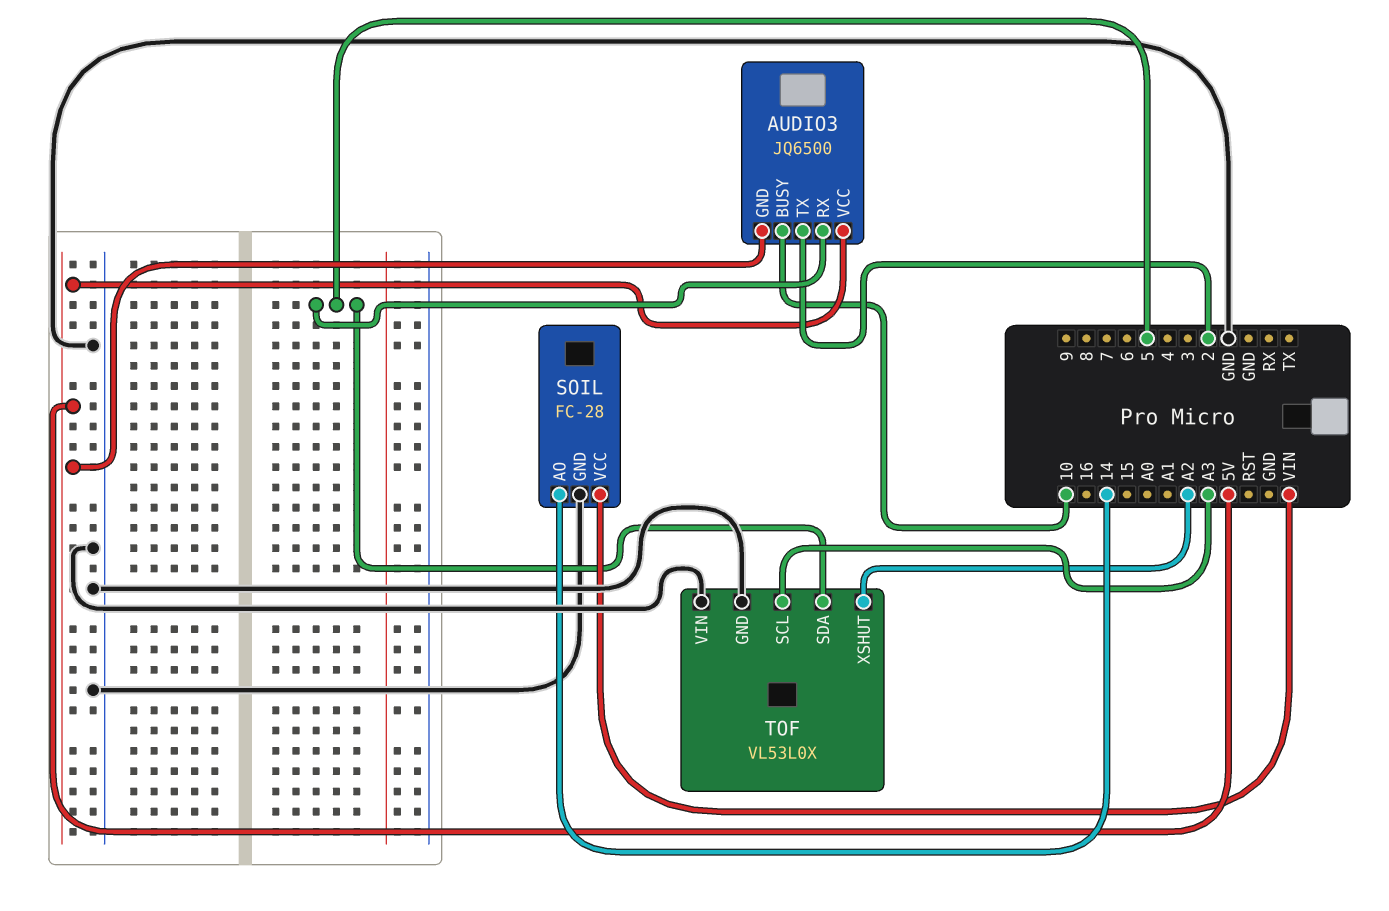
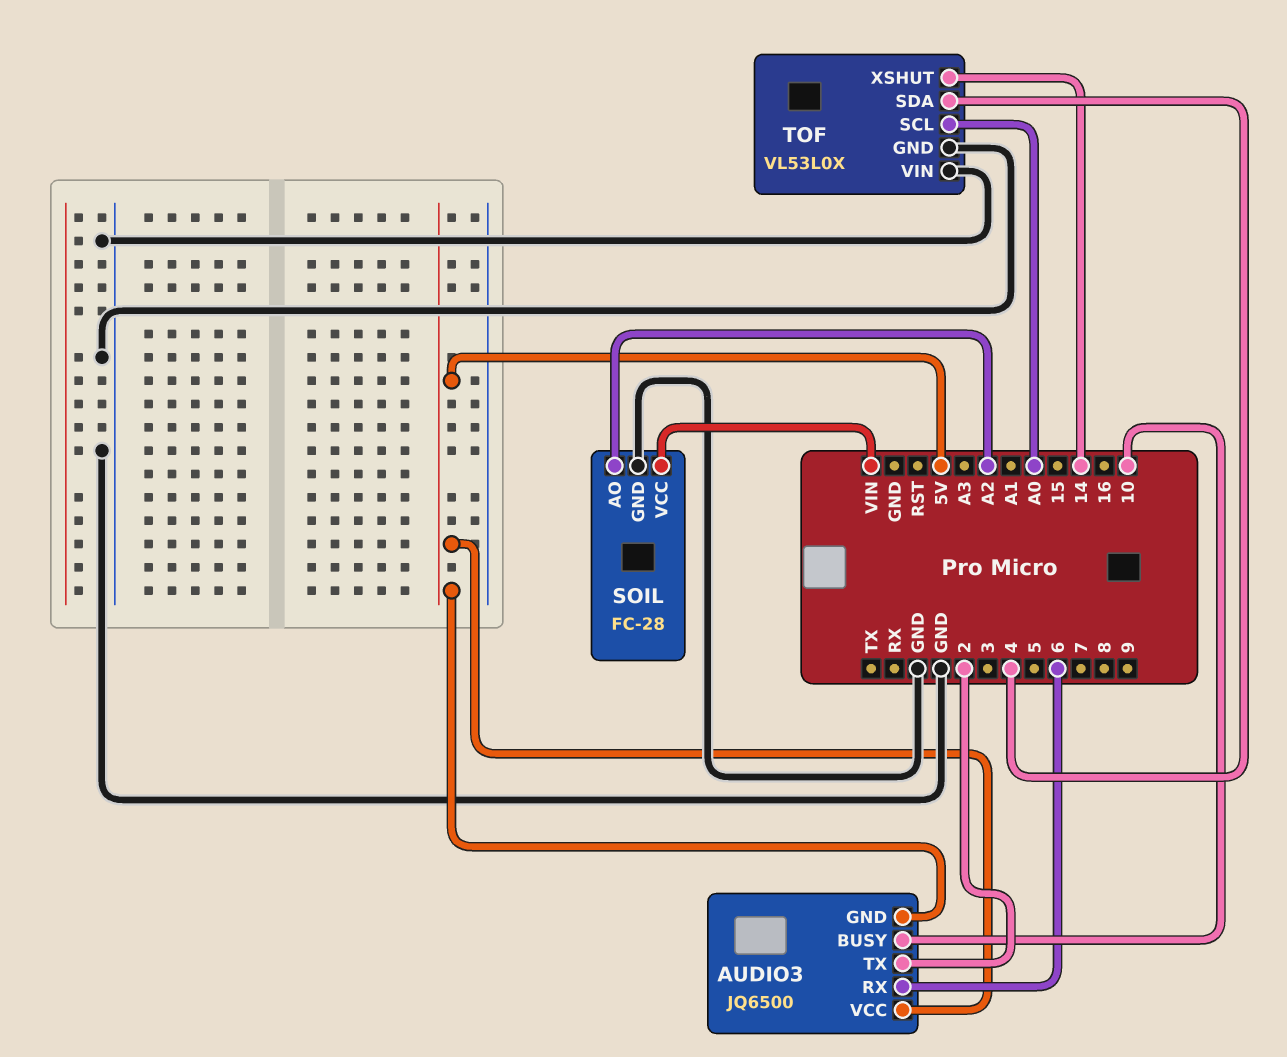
AUDIO3 pin RX: 5 -> 6
SOIL pin AO: 14 -> A2
TOF pin SCL: A3 -> A0
TOF pin SDA: 5 -> 4
TOF pin XSHUT: A2 -> 14

